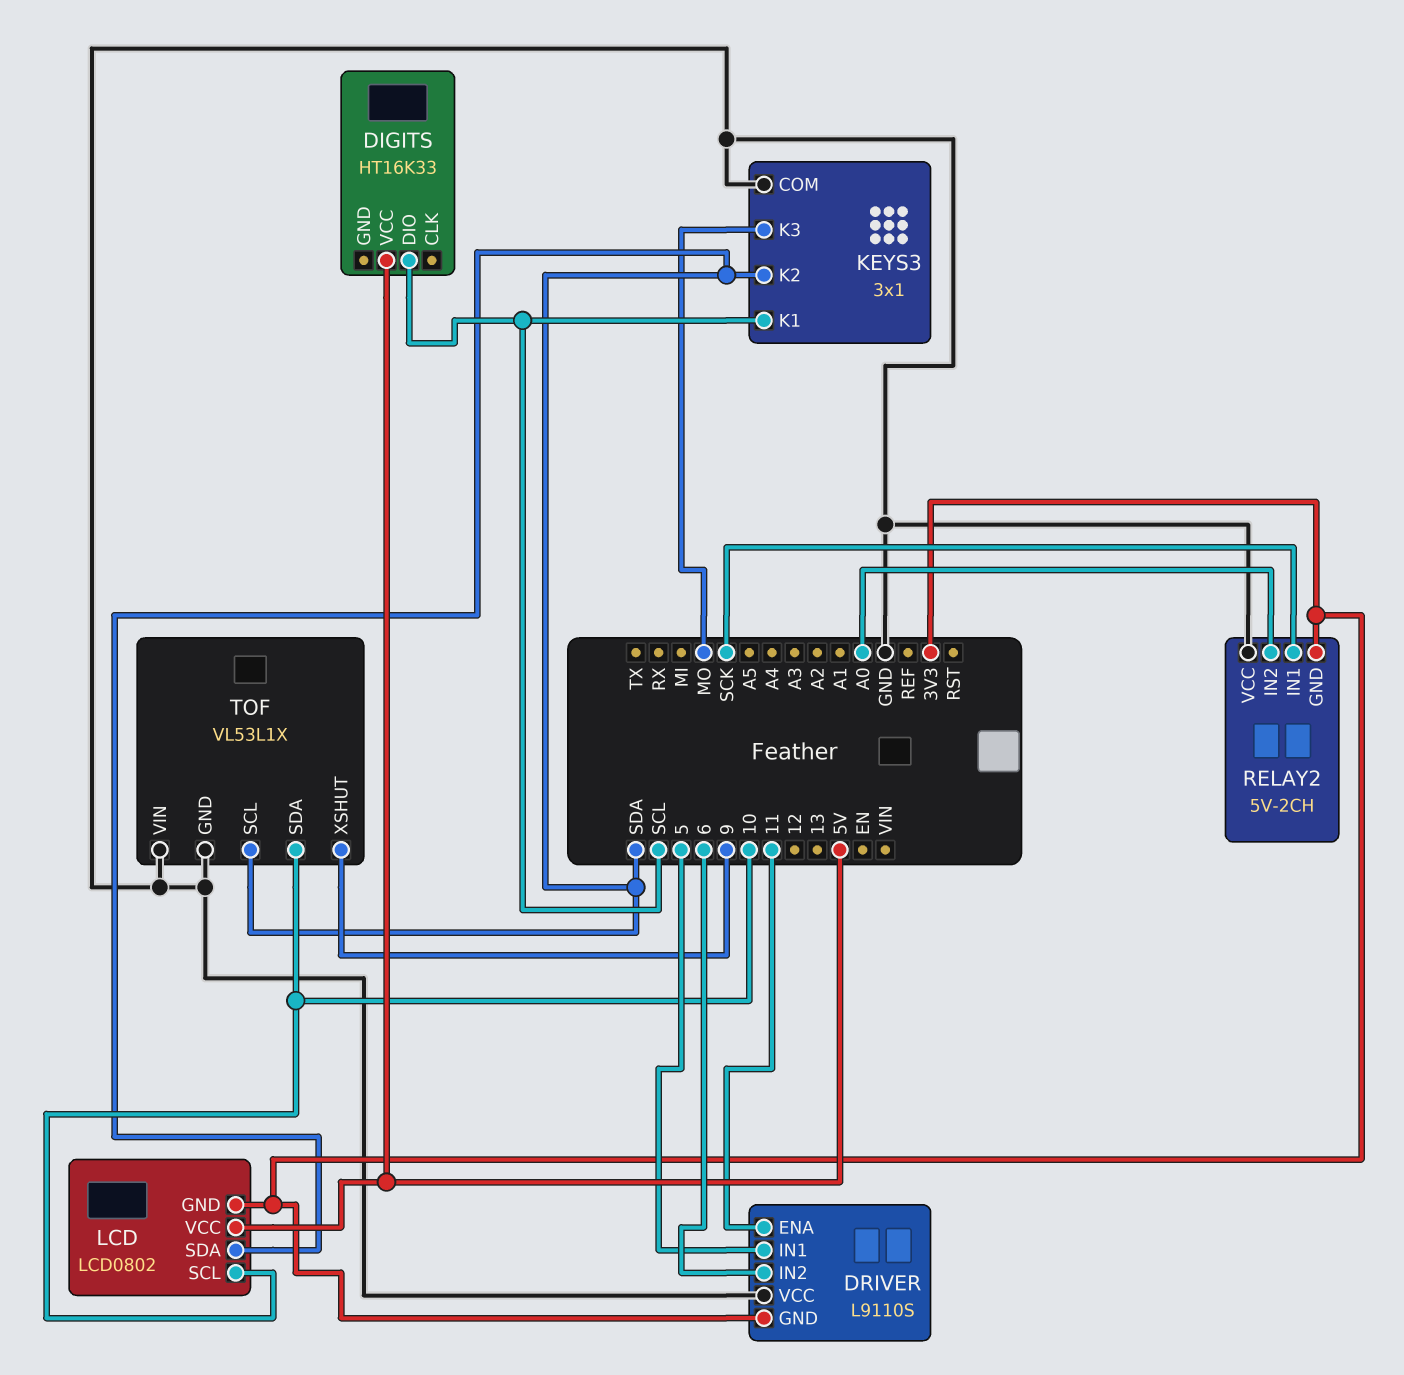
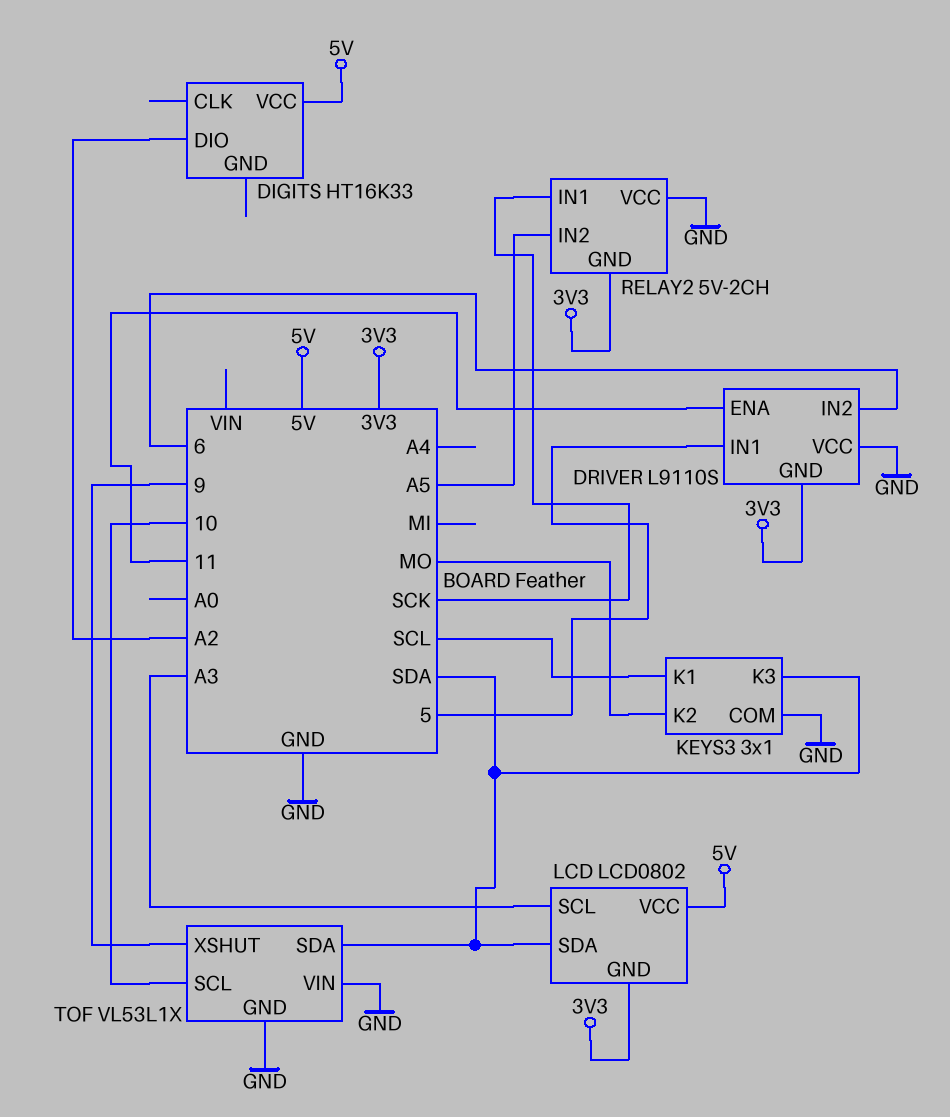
DIGITS pin DIO: SCL -> A2
KEYS3 pin K2: SDA -> MO
KEYS3 pin K3: MO -> SDA
LCD pin SCL: 10 -> A3
RELAY2 pin IN2: A0 -> A5
TOF pin SCL: SDA -> 10
TOF pin SDA: 10 -> SDA

